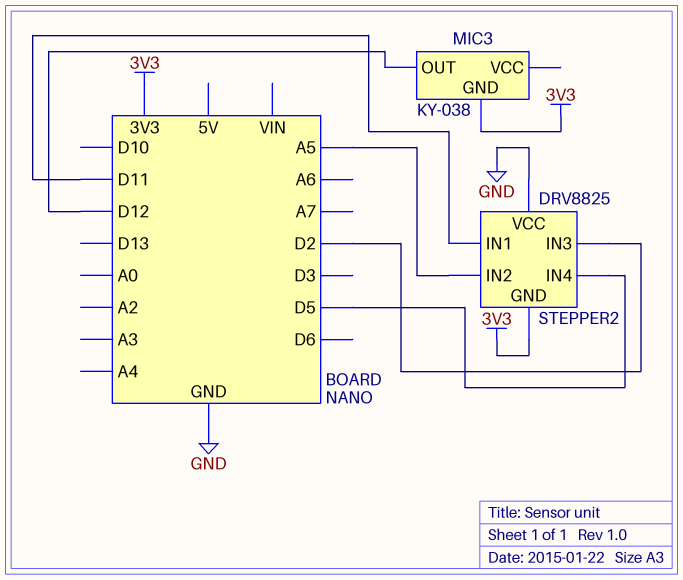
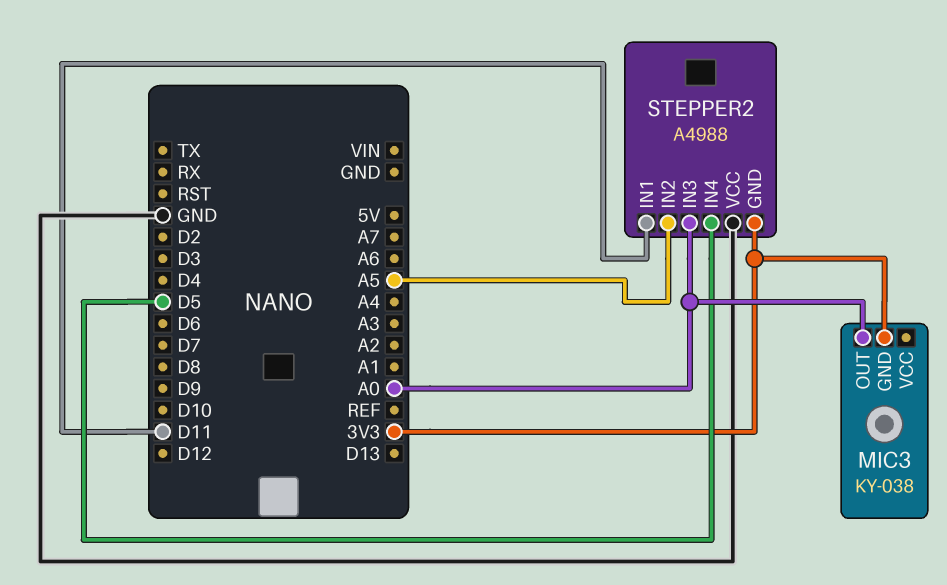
MIC3 pin OUT: D12 -> A0
STEPPER2: DRV8825 -> A4988
STEPPER2 pin IN3: D2 -> A0

